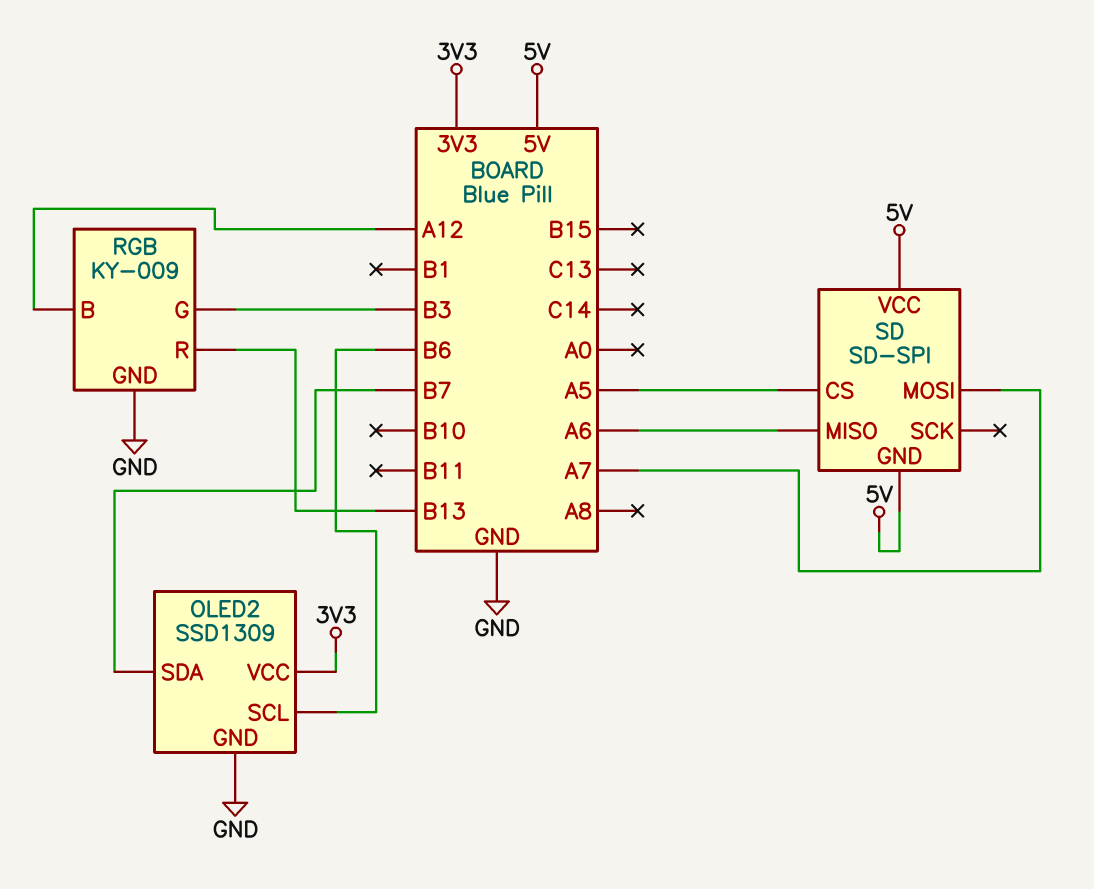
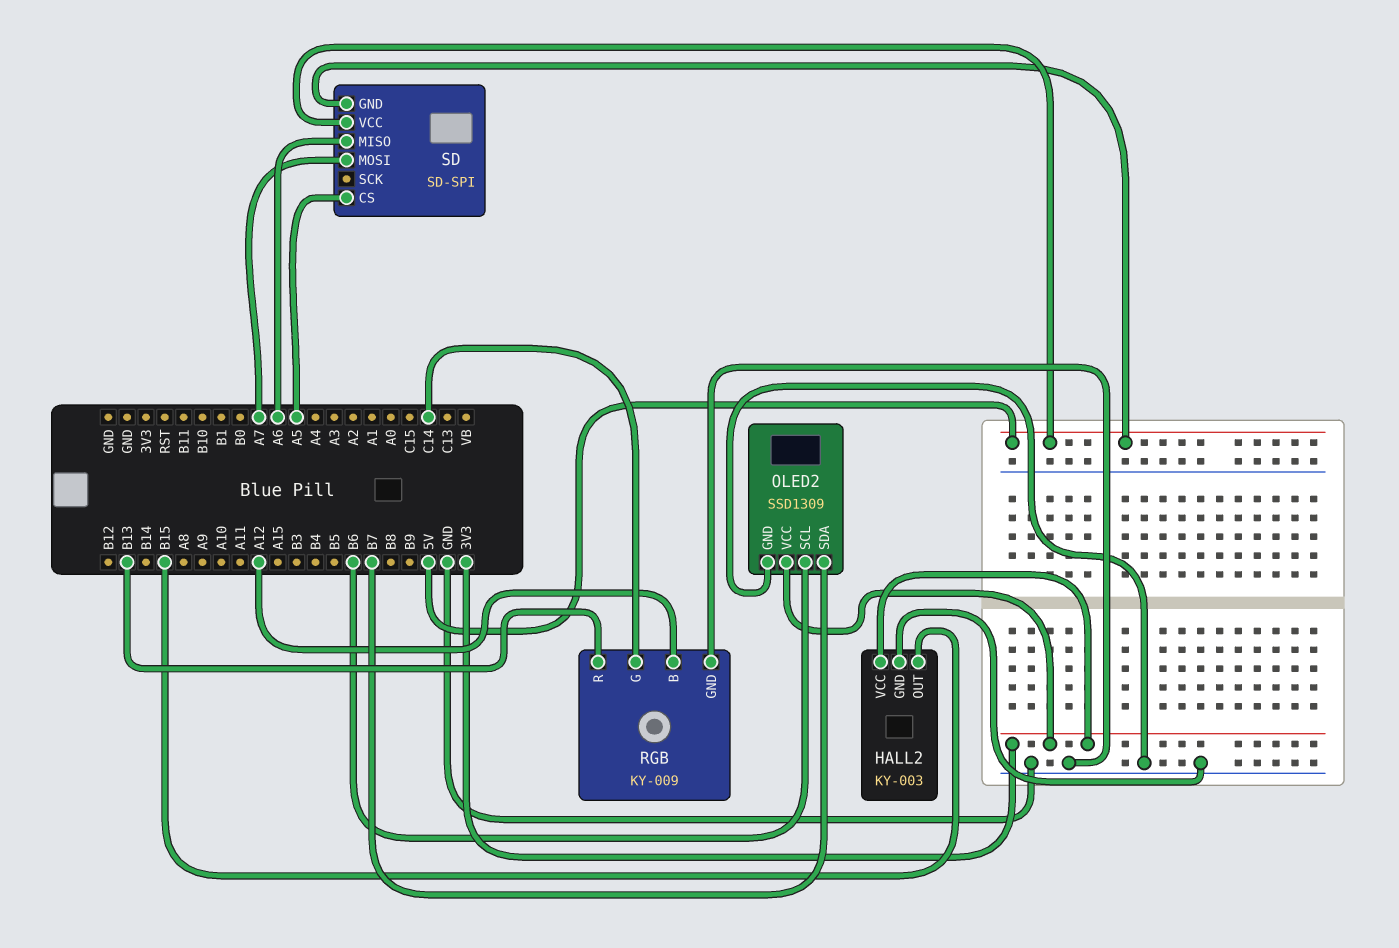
HALL2: none -> KY-003
HALL2 pin GND: none -> GND
HALL2 pin OUT: none -> B15
HALL2 pin VCC: none -> 3V3
RGB pin G: B3 -> C14

